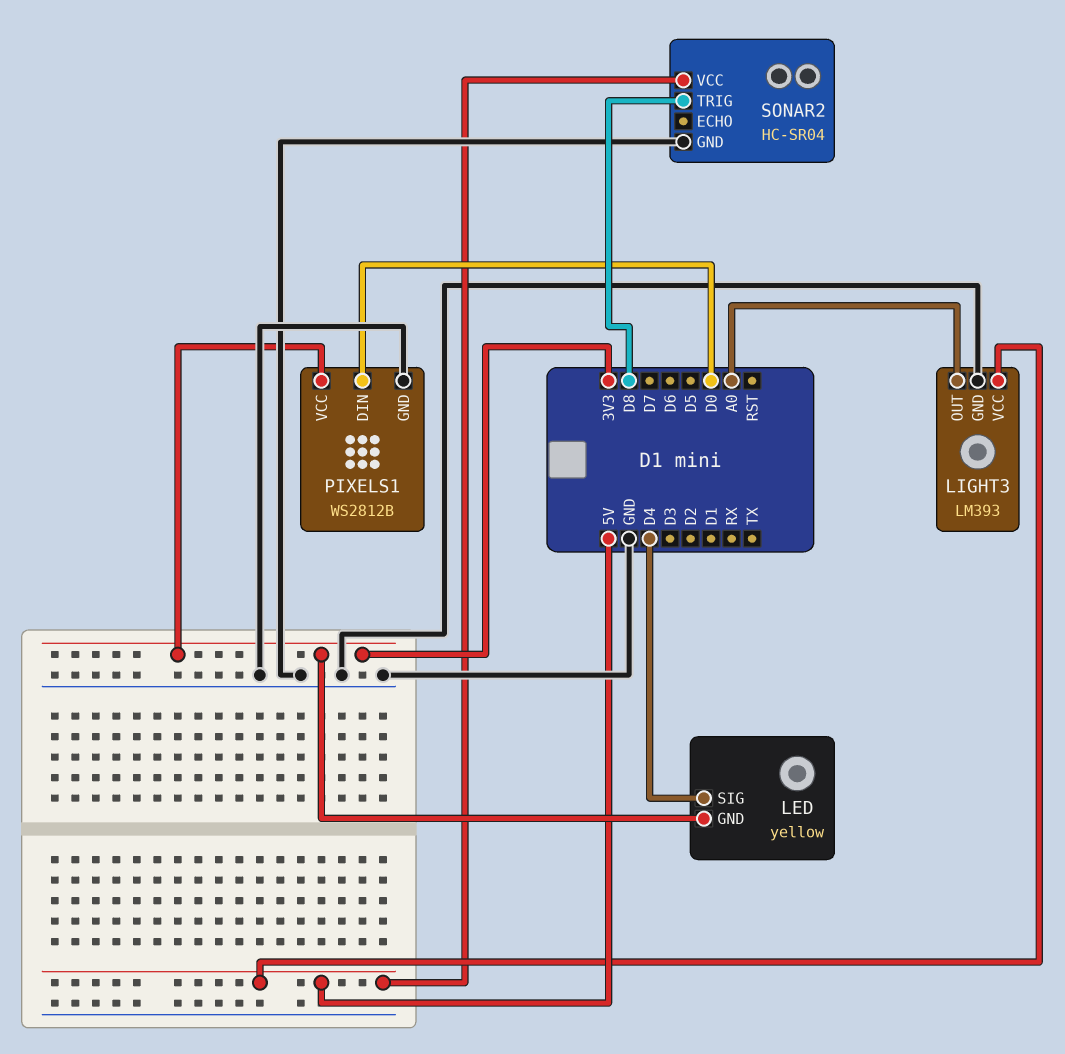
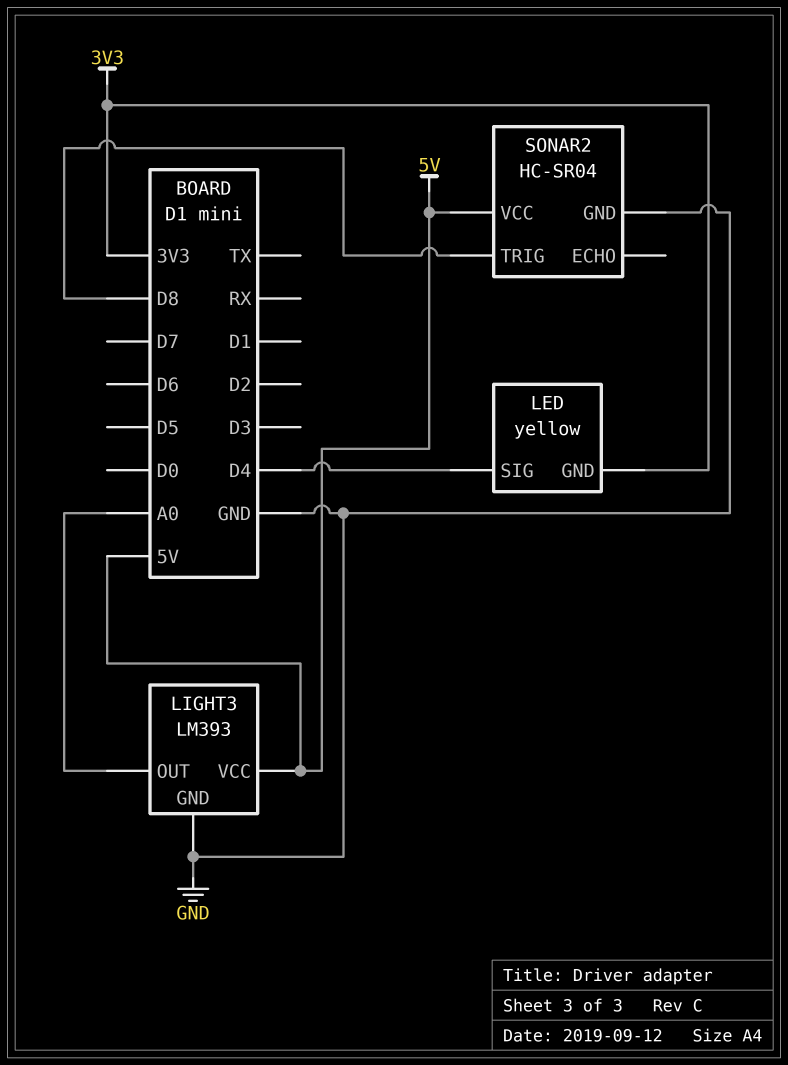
PIXELS1: WS2812B -> none
PIXELS1 pin DIN: D0 -> none
PIXELS1 pin GND: GND -> none
PIXELS1 pin VCC: 3V3 -> none

